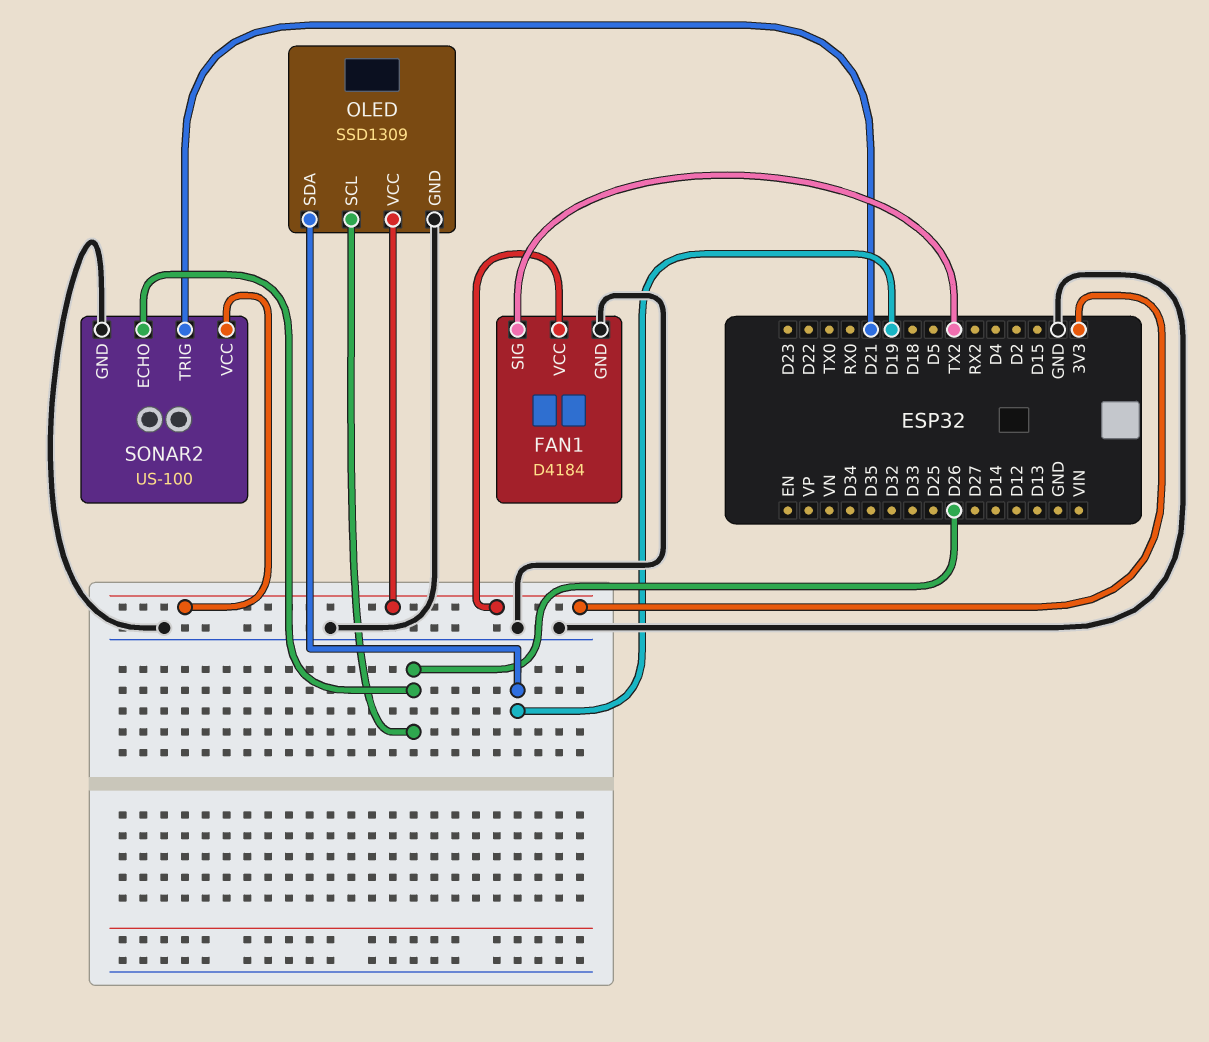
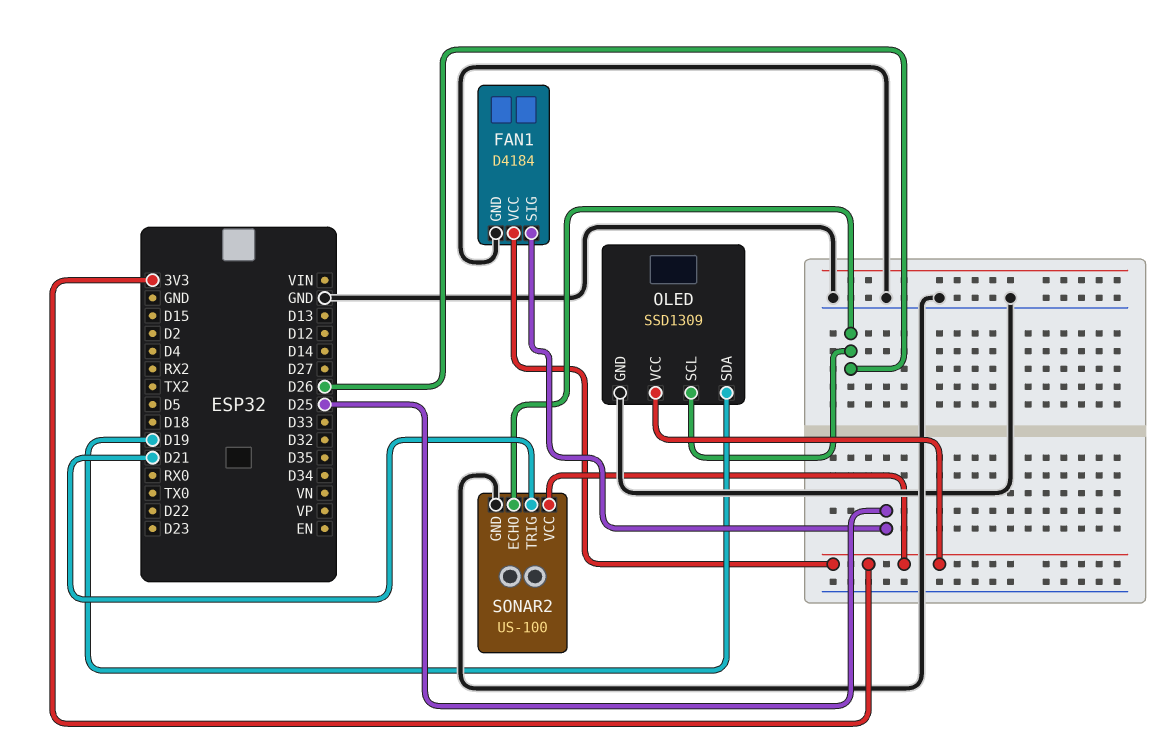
FAN1 pin SIG: TX2 -> D25

